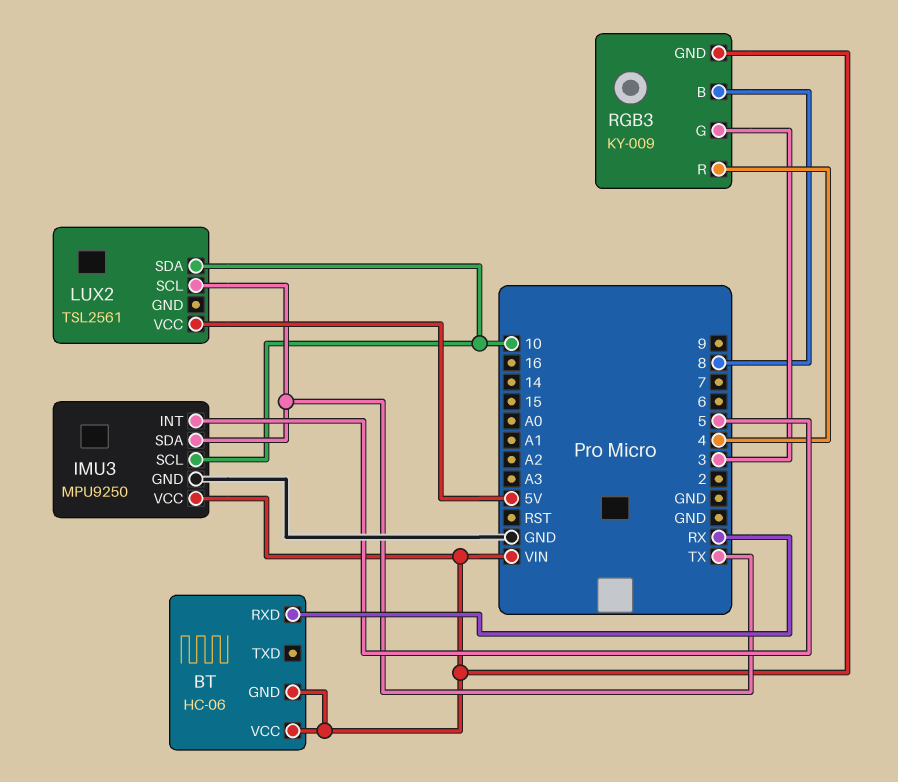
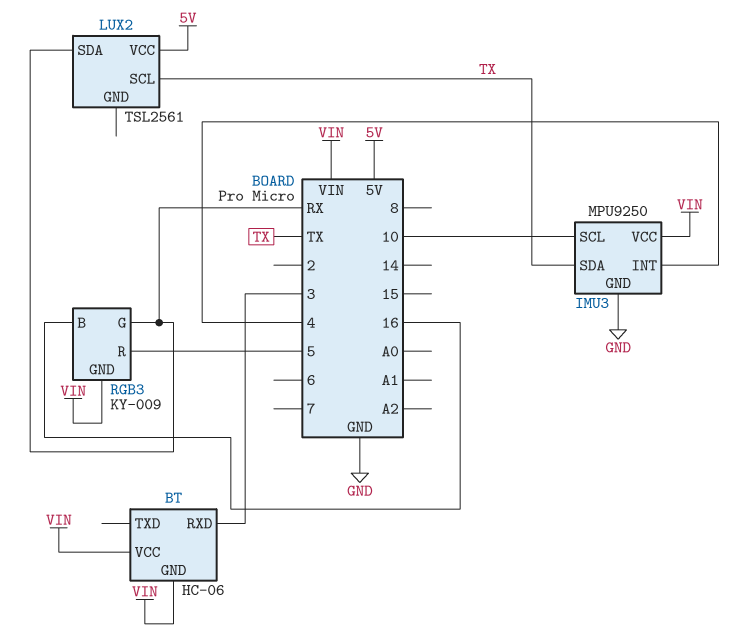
BT pin RXD: RX -> 3
IMU3 pin INT: 5 -> 4
LUX2 pin SDA: 10 -> RX
RGB3 pin B: 8 -> 16
RGB3 pin G: 3 -> RX
RGB3 pin R: 4 -> 5

